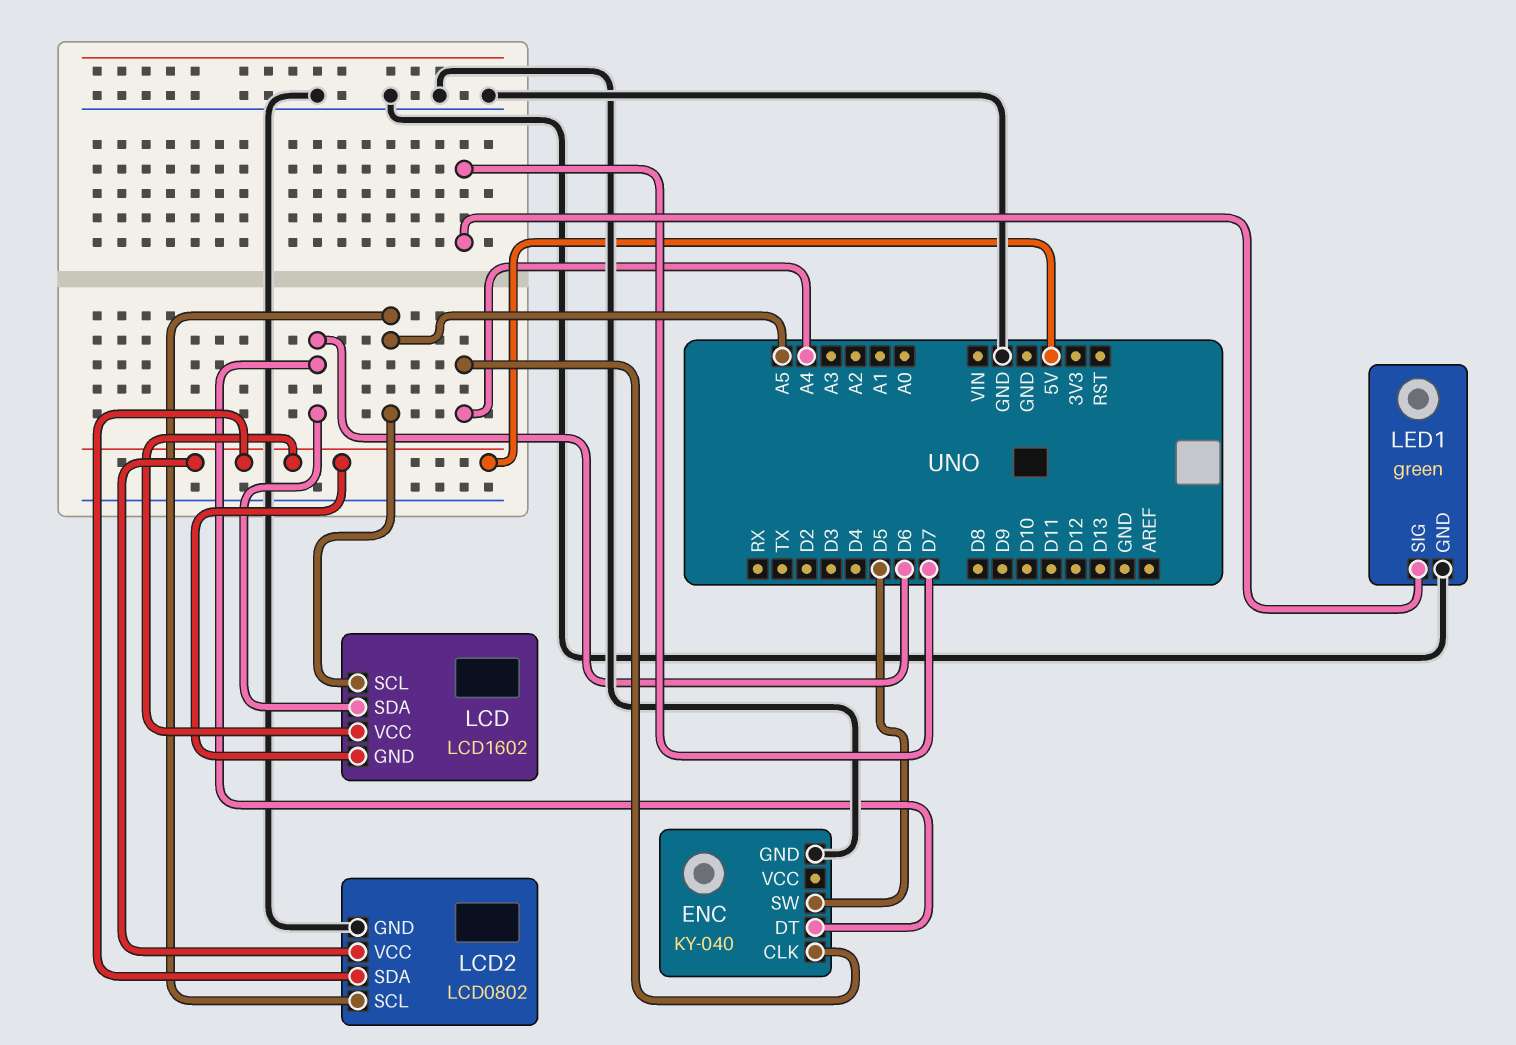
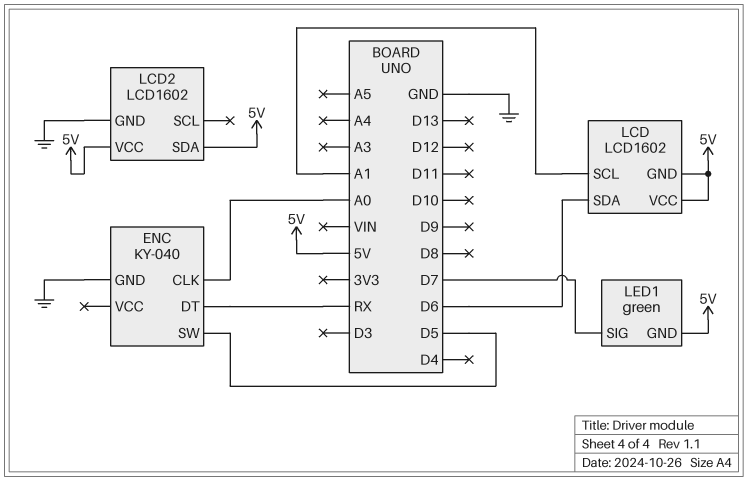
ENC pin CLK: A4 -> A0
ENC pin DT: D6 -> RX
LCD pin SCL: A5 -> A1
LCD2: LCD0802 -> LCD1602
LCD2 pin SCL: A5 -> none
LED1 pin GND: GND -> 5V

